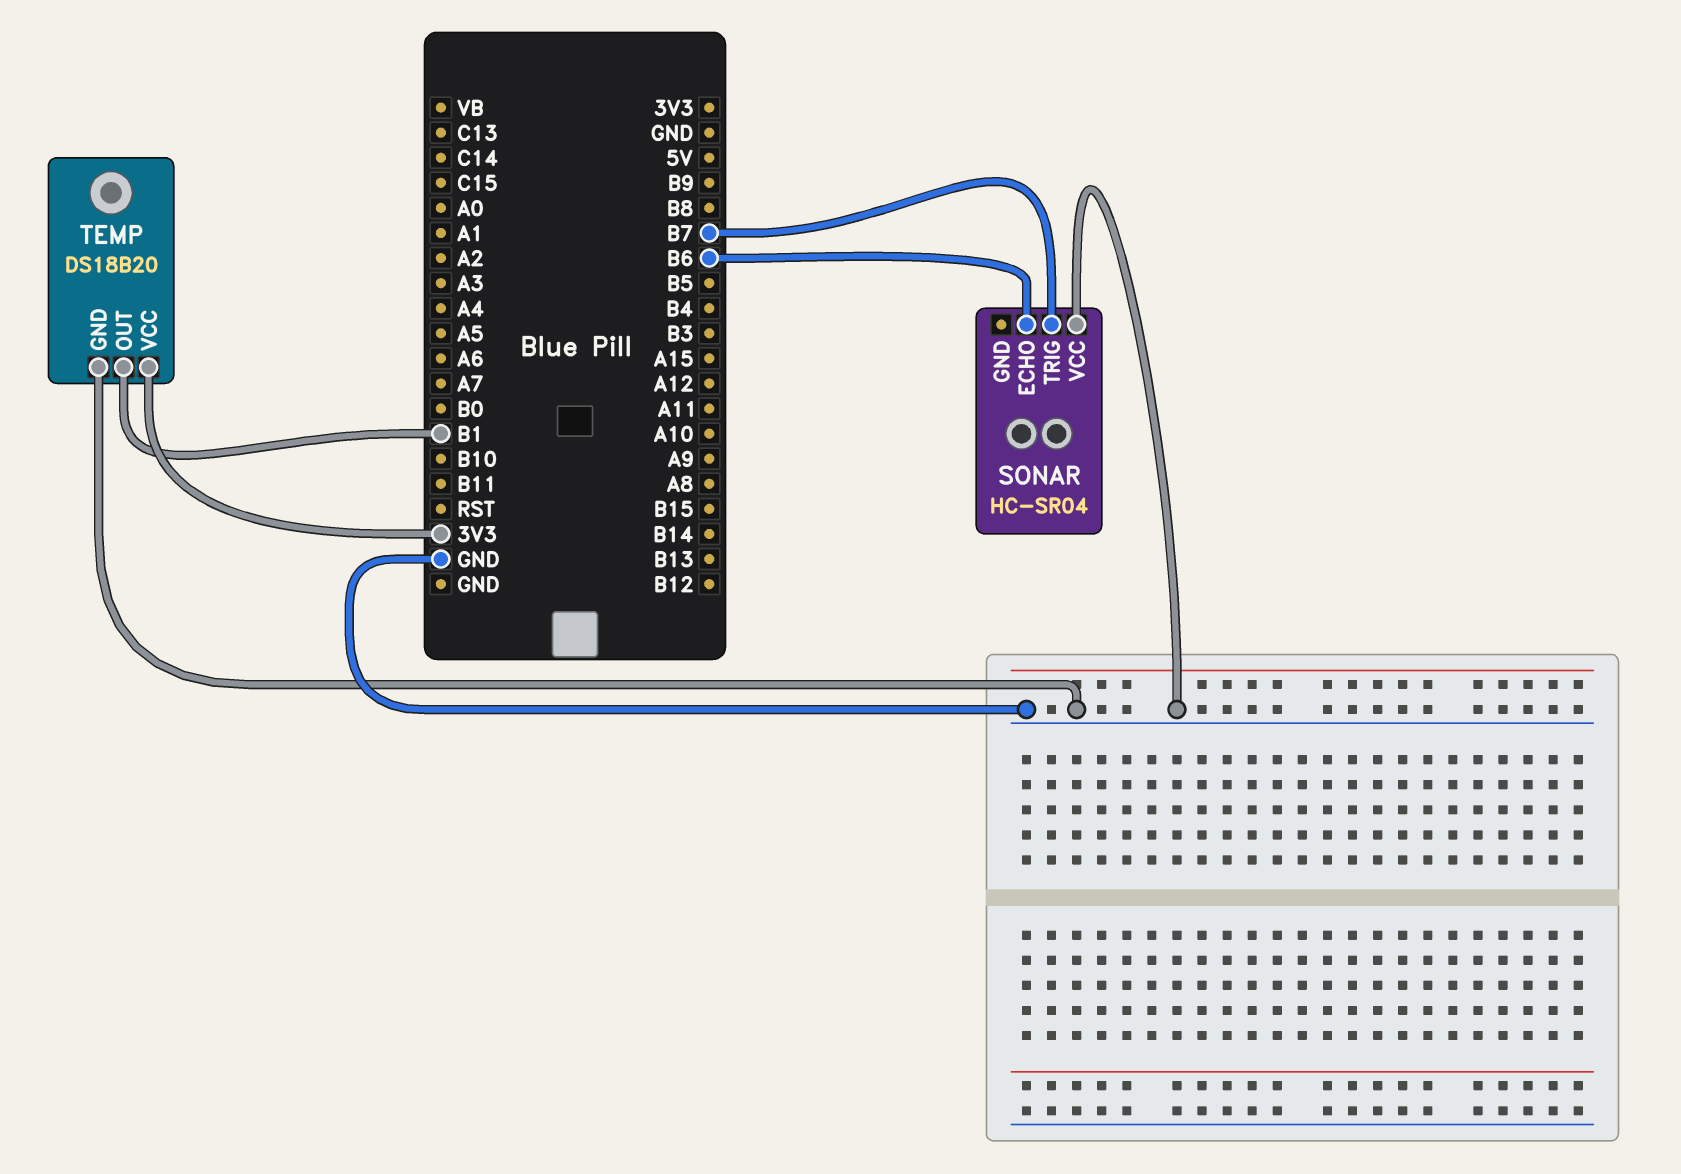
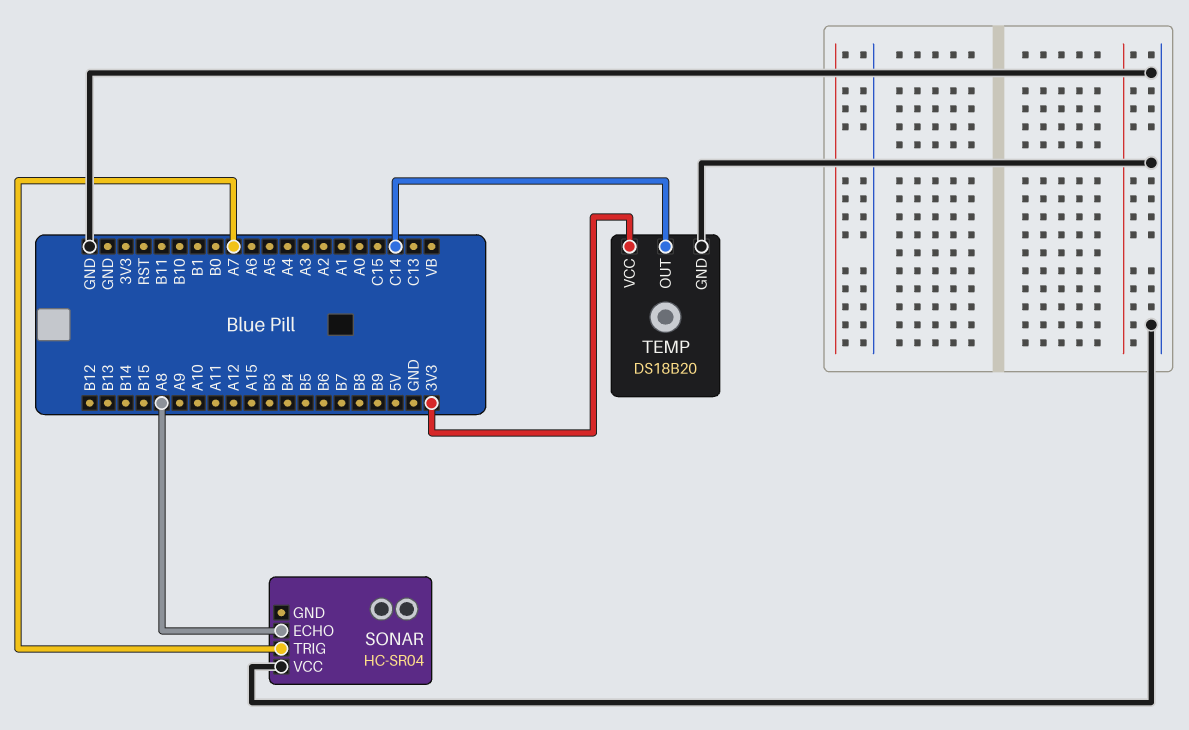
SONAR pin ECHO: B6 -> A8
SONAR pin TRIG: B7 -> A7
TEMP pin OUT: B1 -> C14

